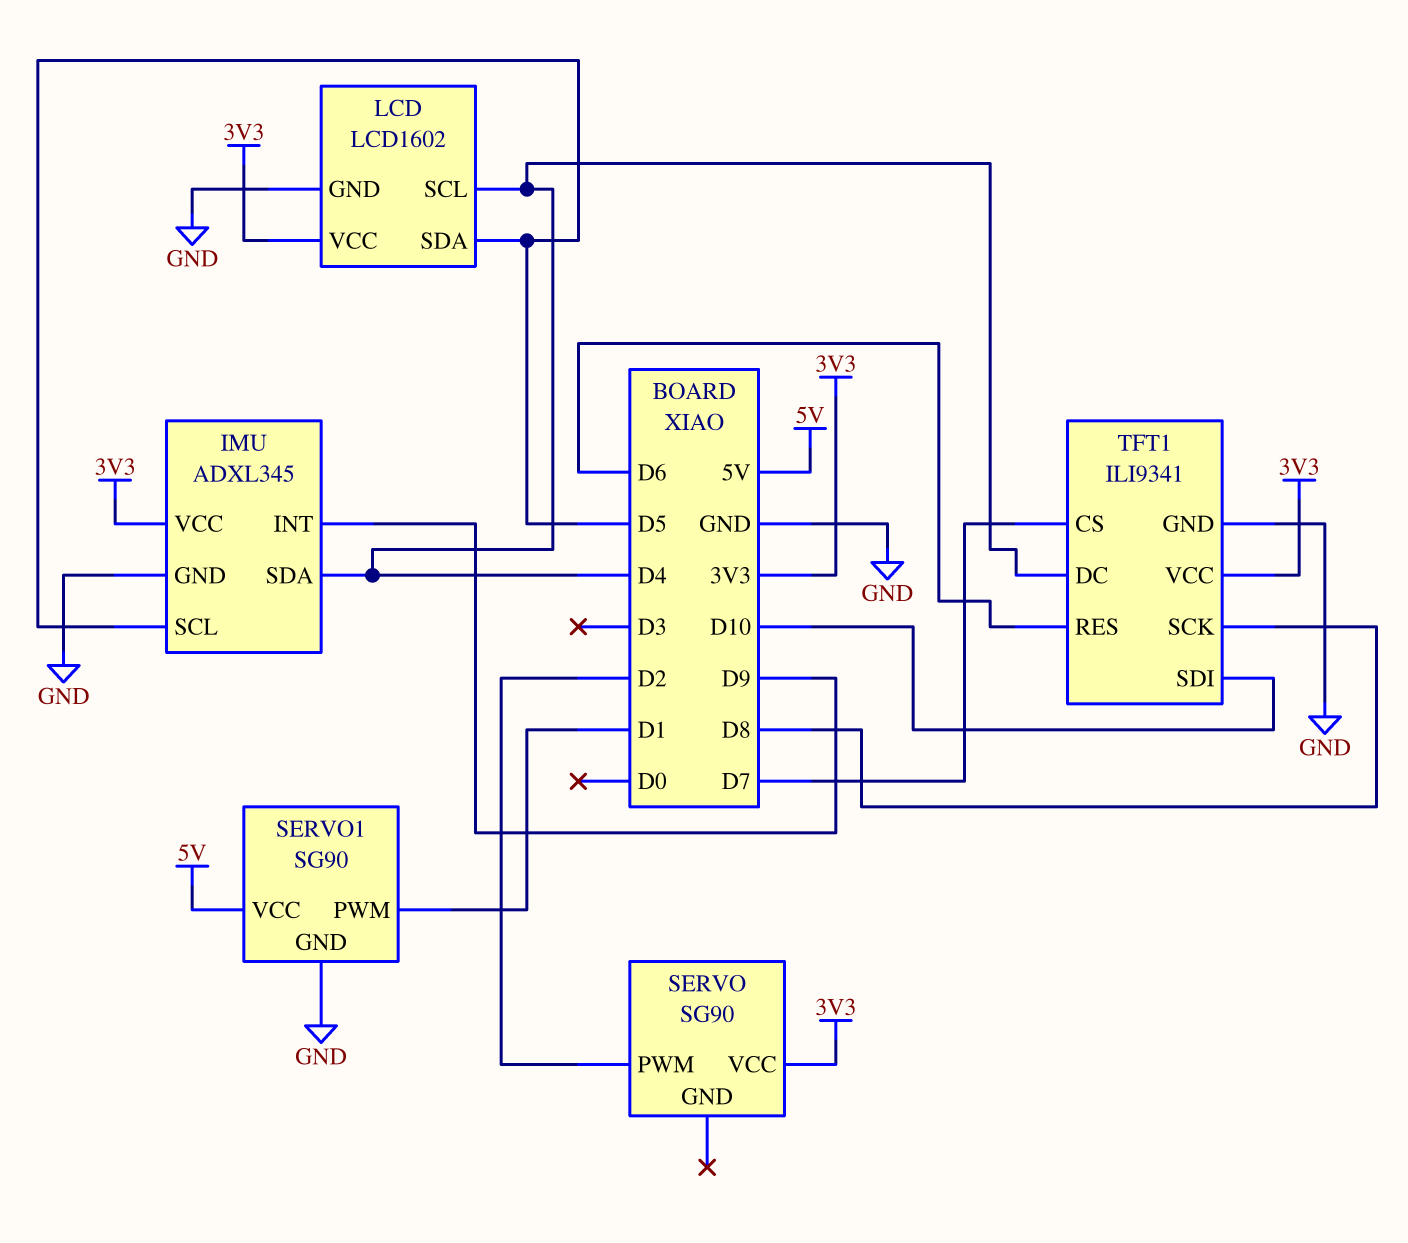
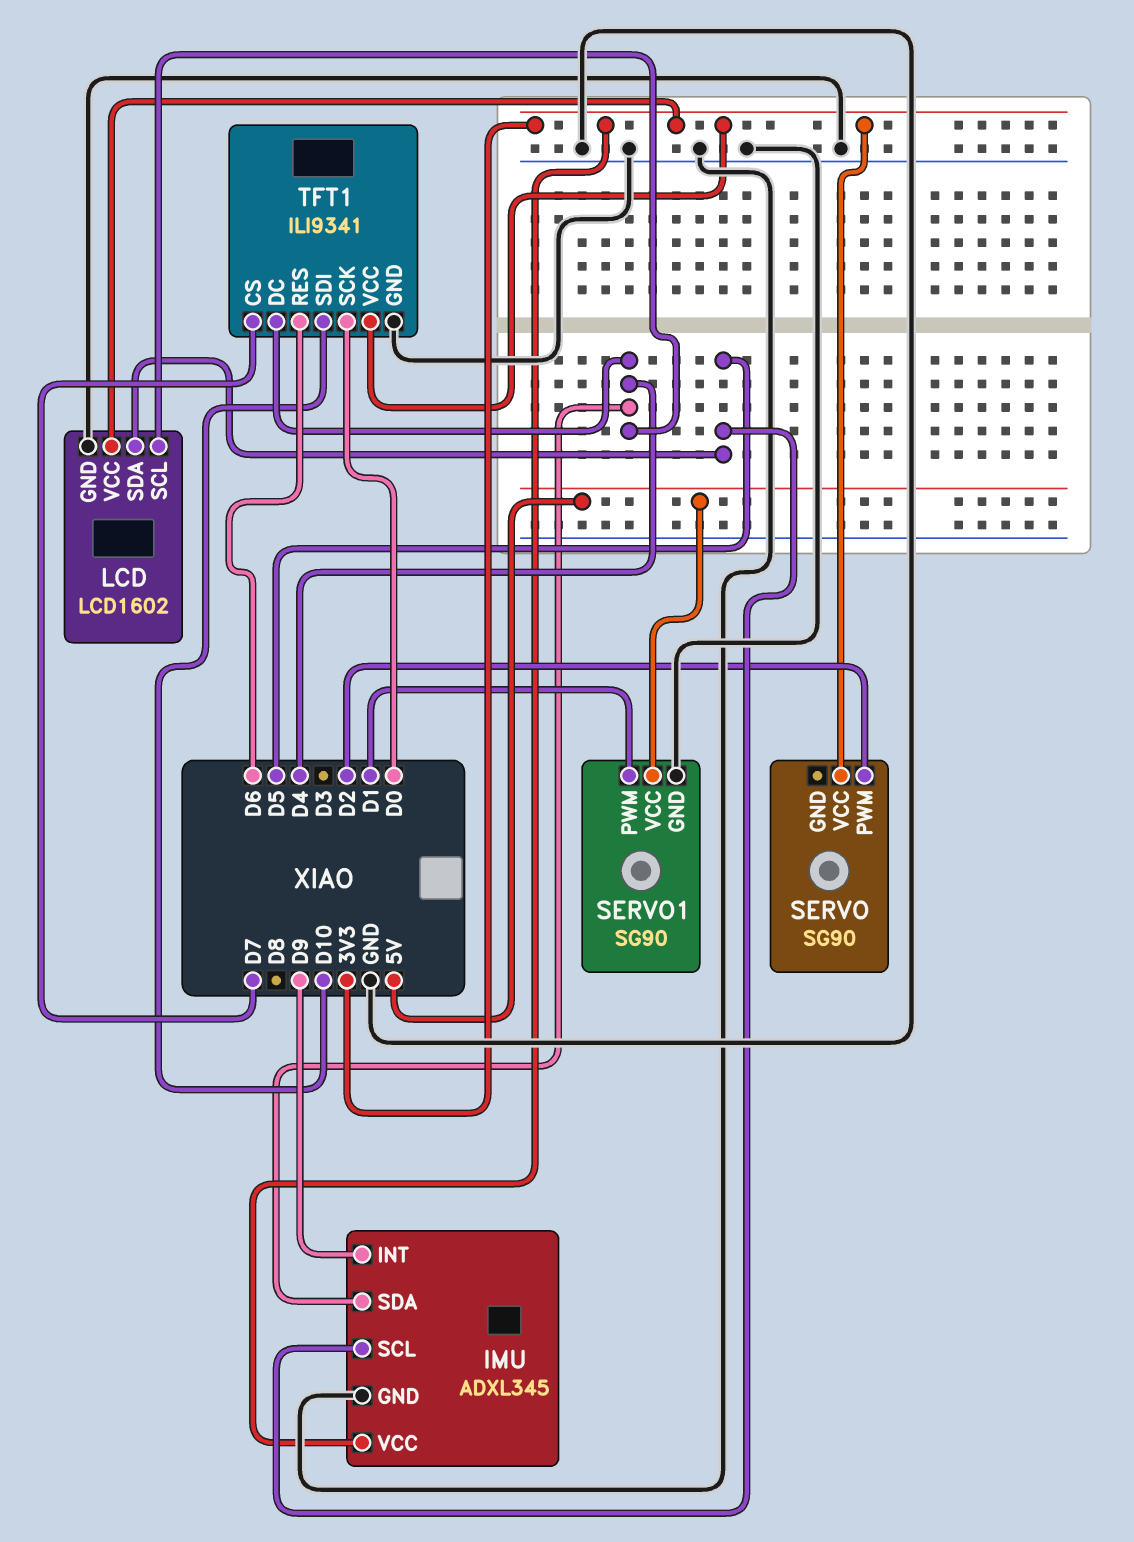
TFT1 pin SCK: D8 -> D0

